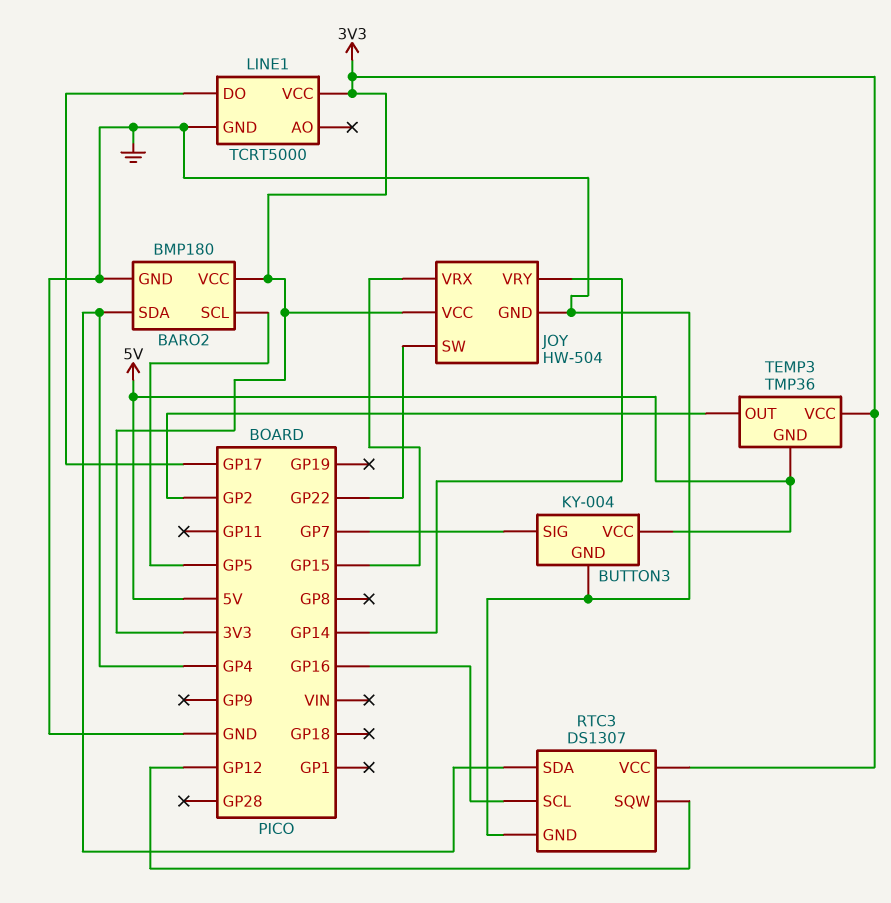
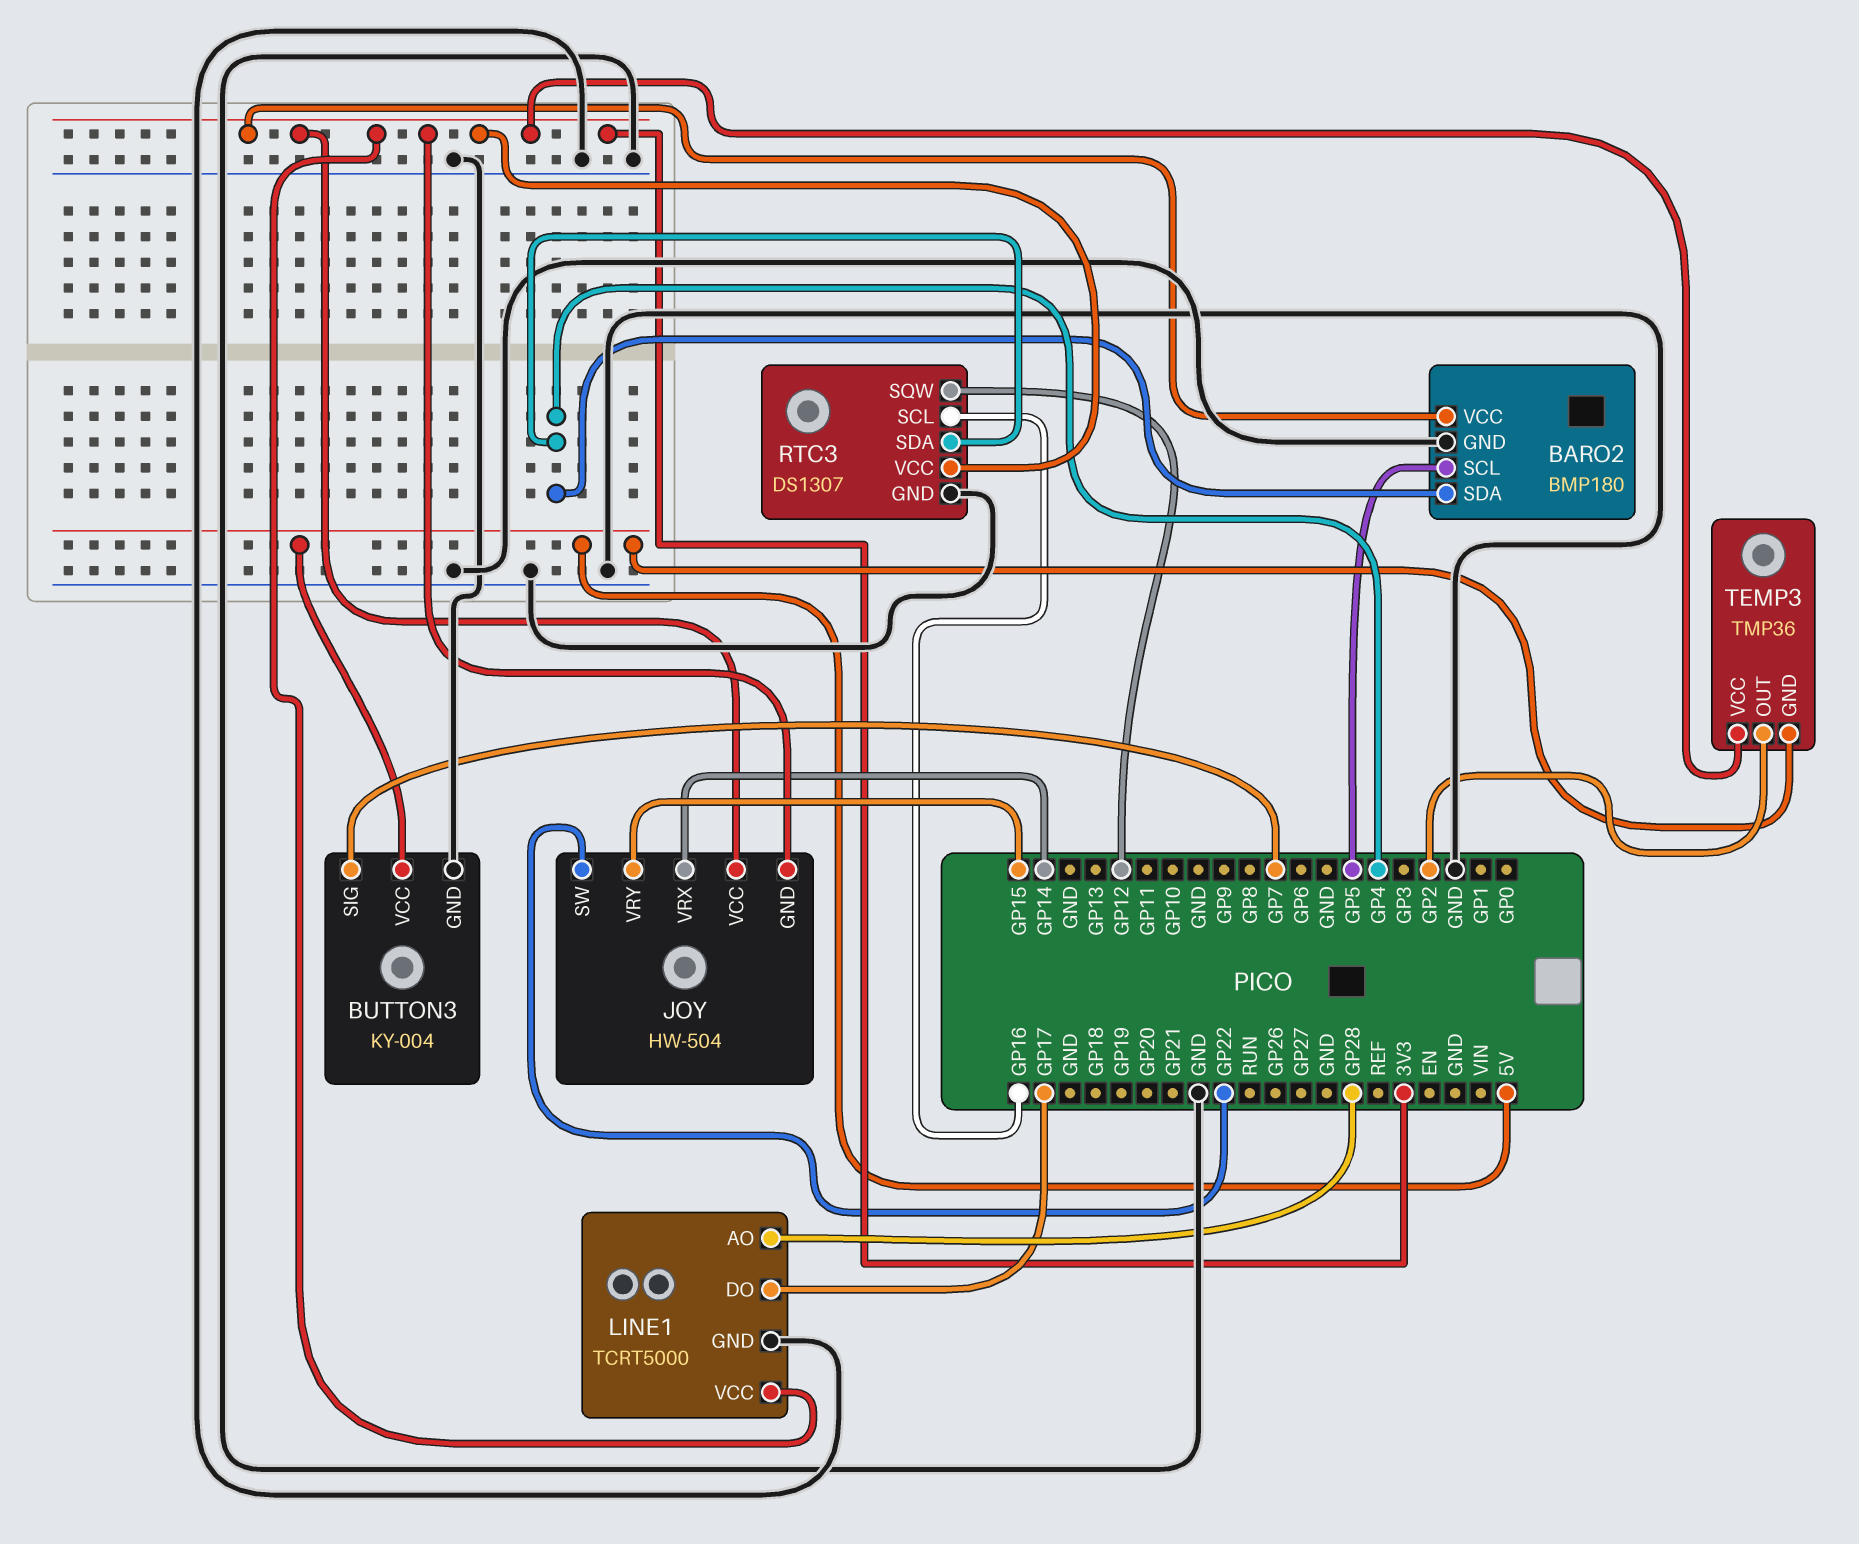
JOY pin GND: GND -> 3V3
JOY pin VRX: GP15 -> GP14
JOY pin VRY: GP14 -> GP15
LINE1 pin AO: none -> GP28

